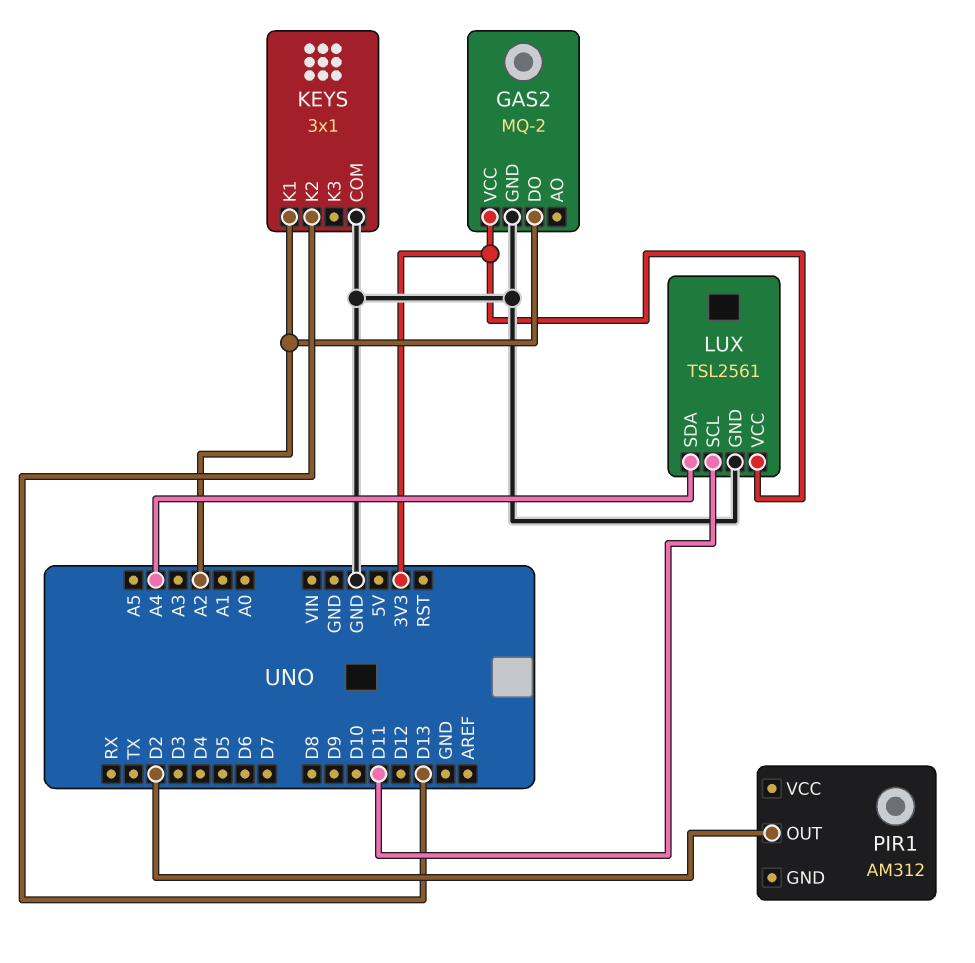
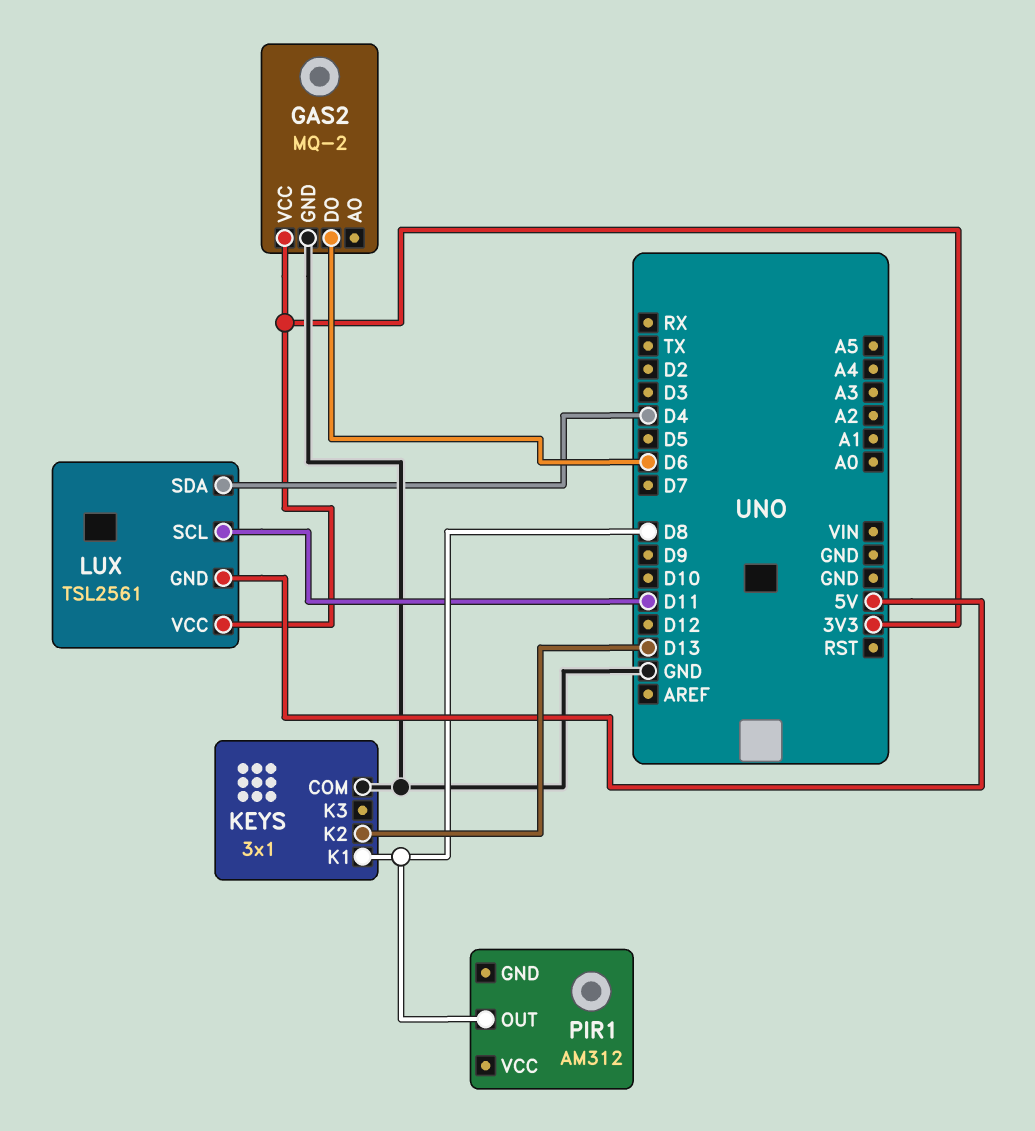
GAS2 pin DO: A2 -> D6
KEYS pin K1: A2 -> D8
LUX pin GND: GND -> 5V
LUX pin SDA: A4 -> D4
PIR1 pin OUT: D2 -> D8

